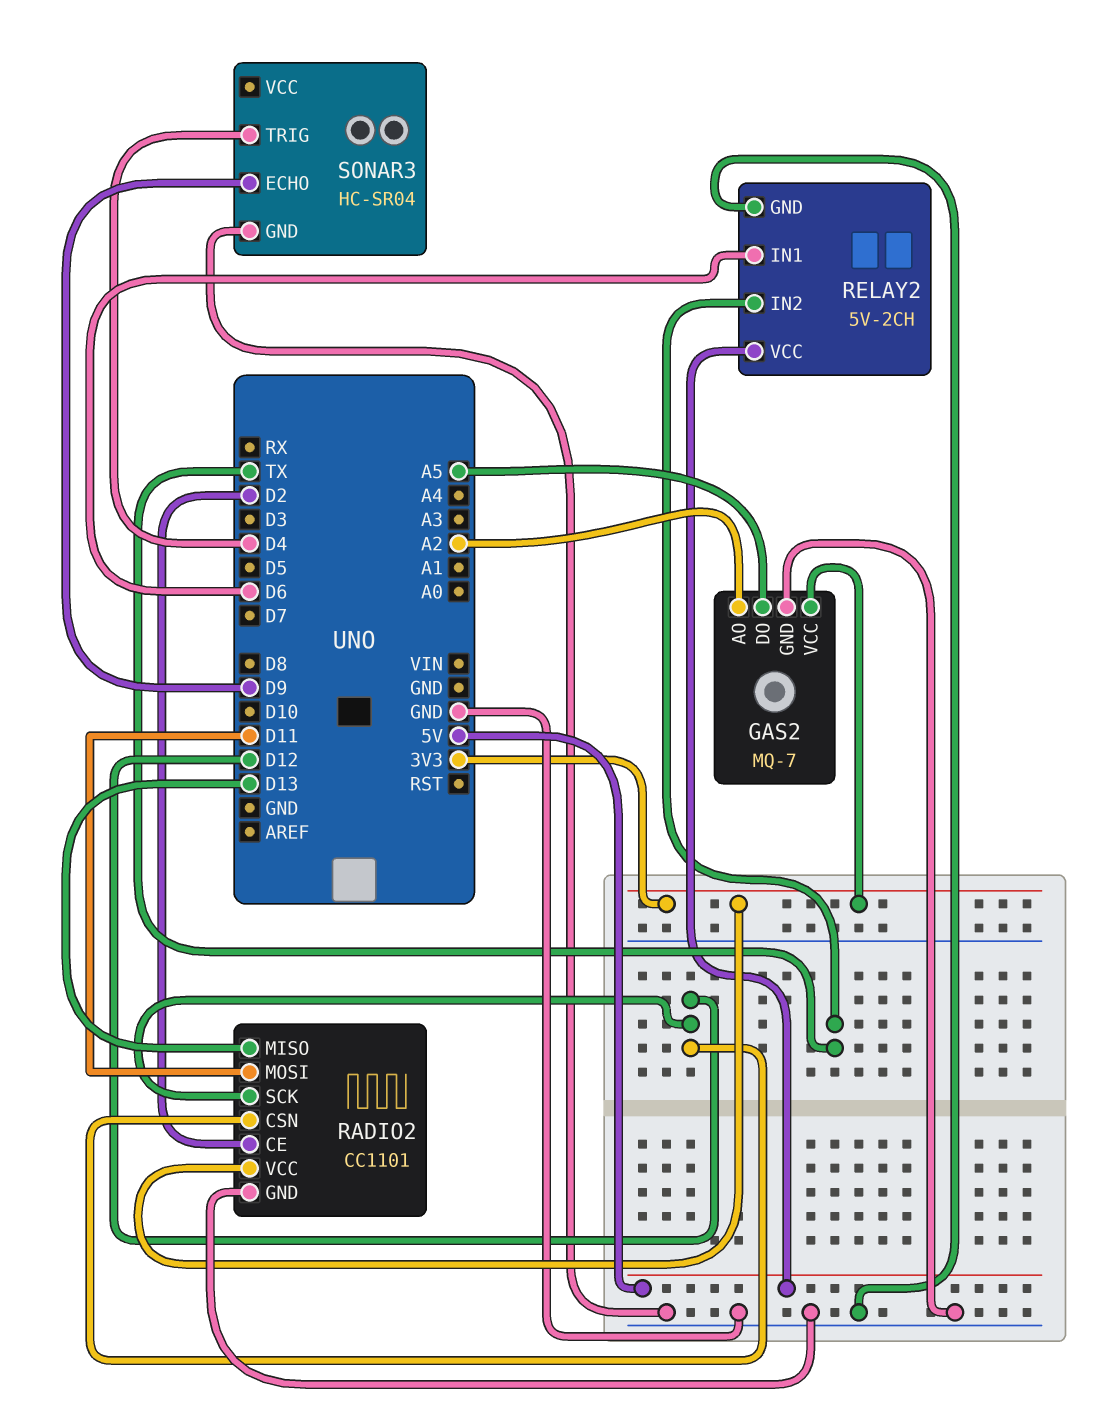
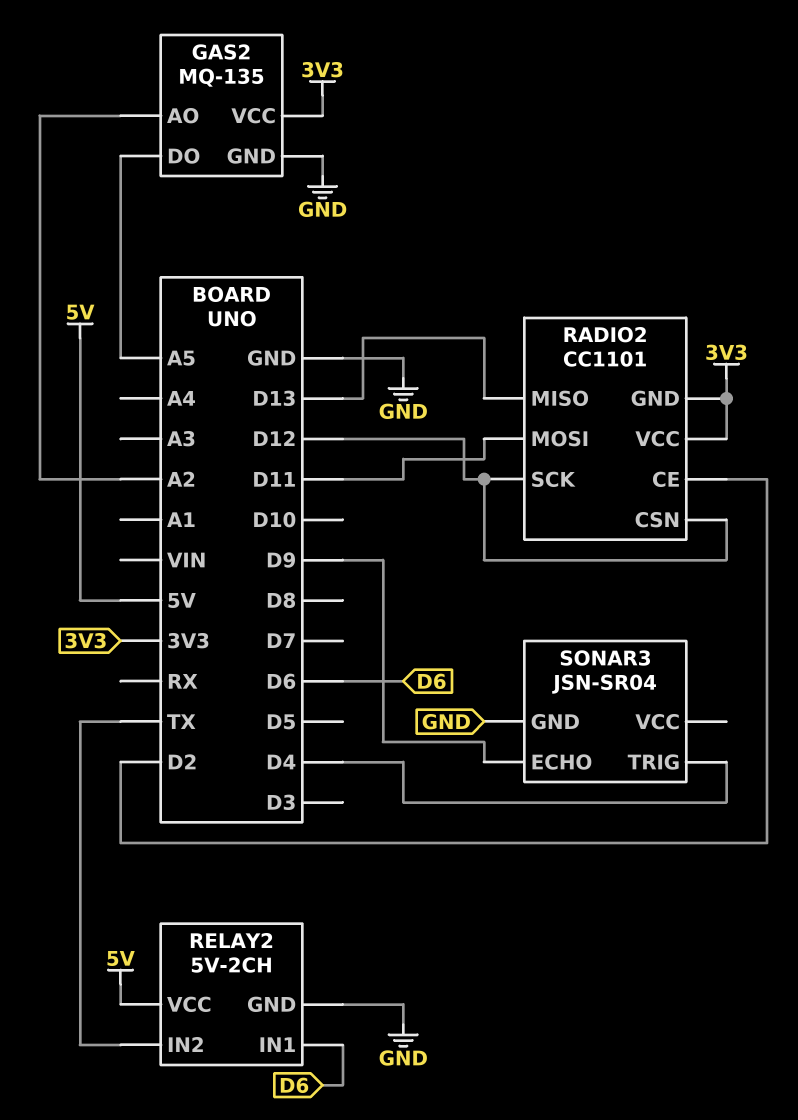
GAS2: MQ-7 -> MQ-135
RADIO2 pin GND: GND -> 3V3
SONAR3: HC-SR04 -> JSN-SR04

